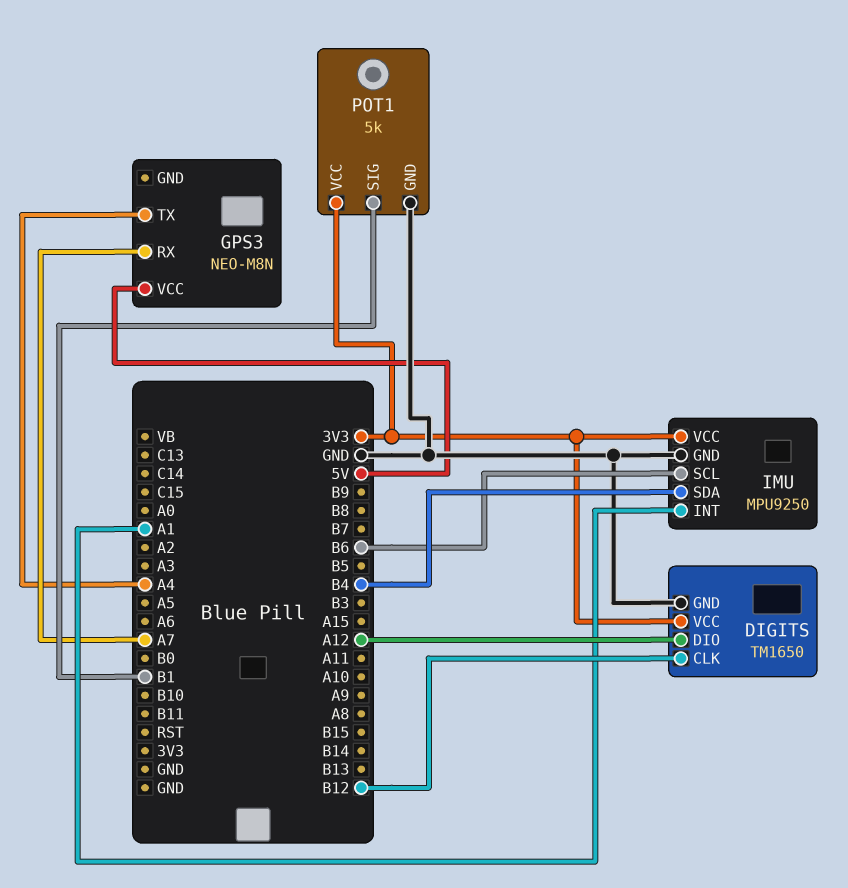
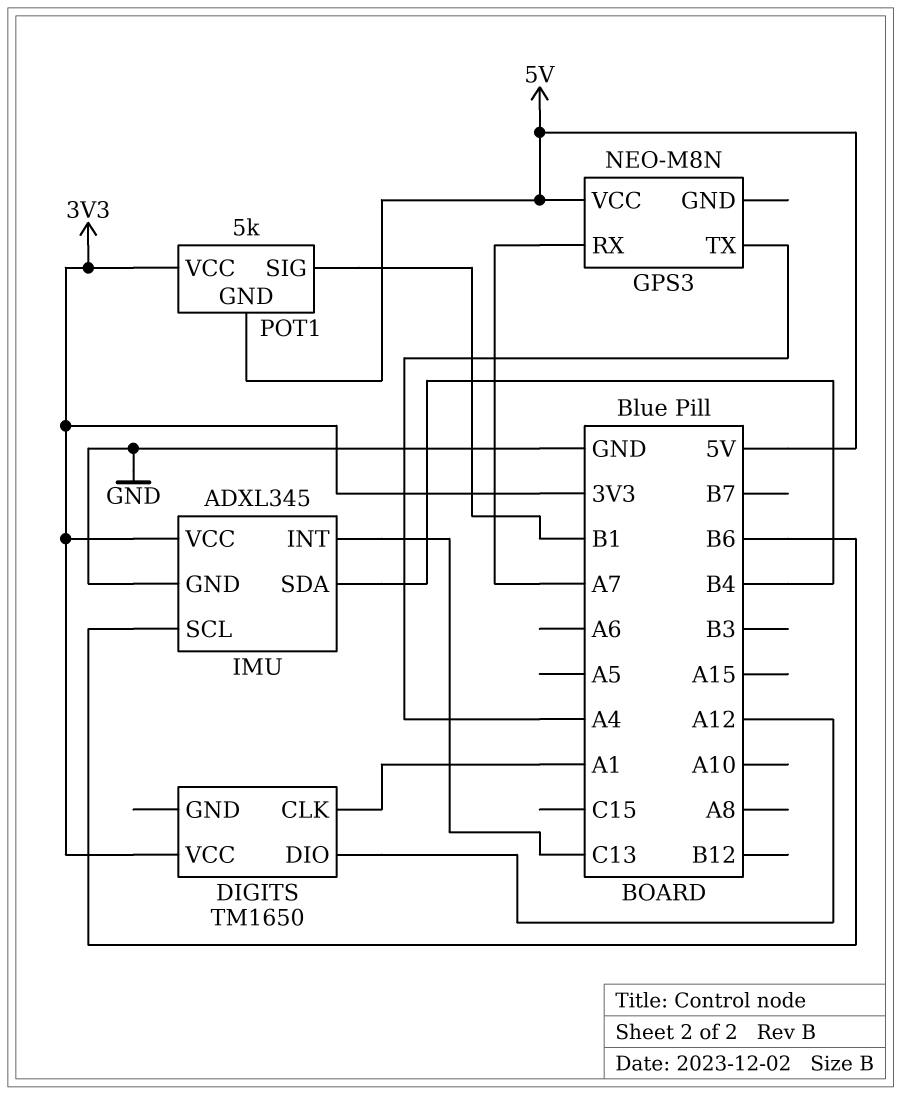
DIGITS pin CLK: B12 -> A1
DIGITS pin GND: GND -> none
IMU: MPU9250 -> ADXL345
IMU pin INT: A1 -> C13
POT1 pin GND: GND -> 5V

